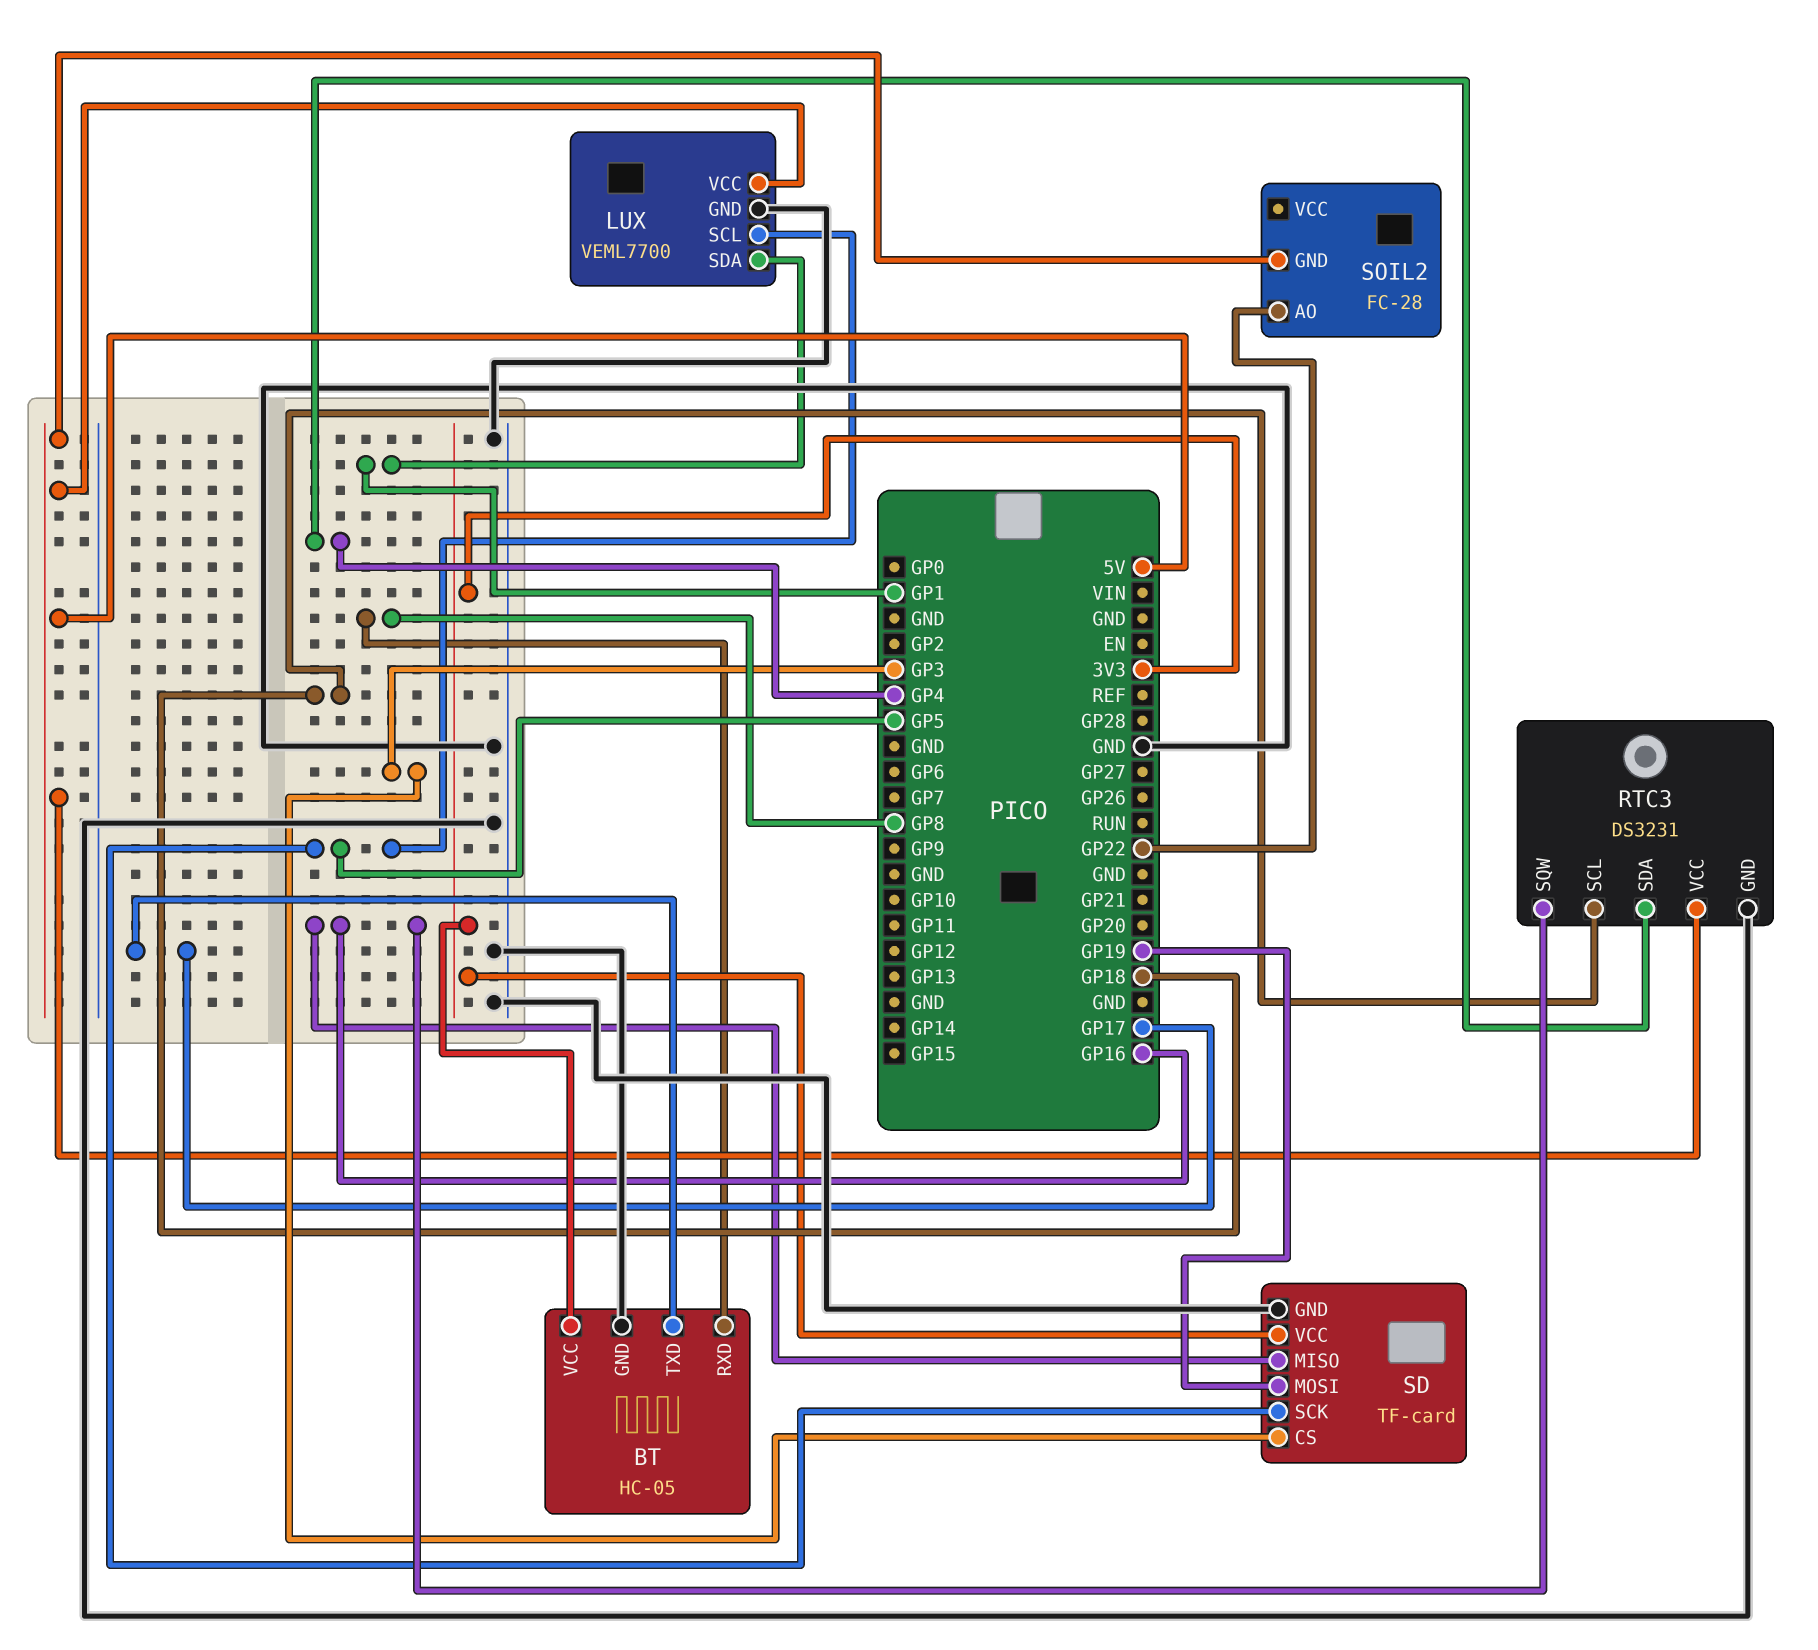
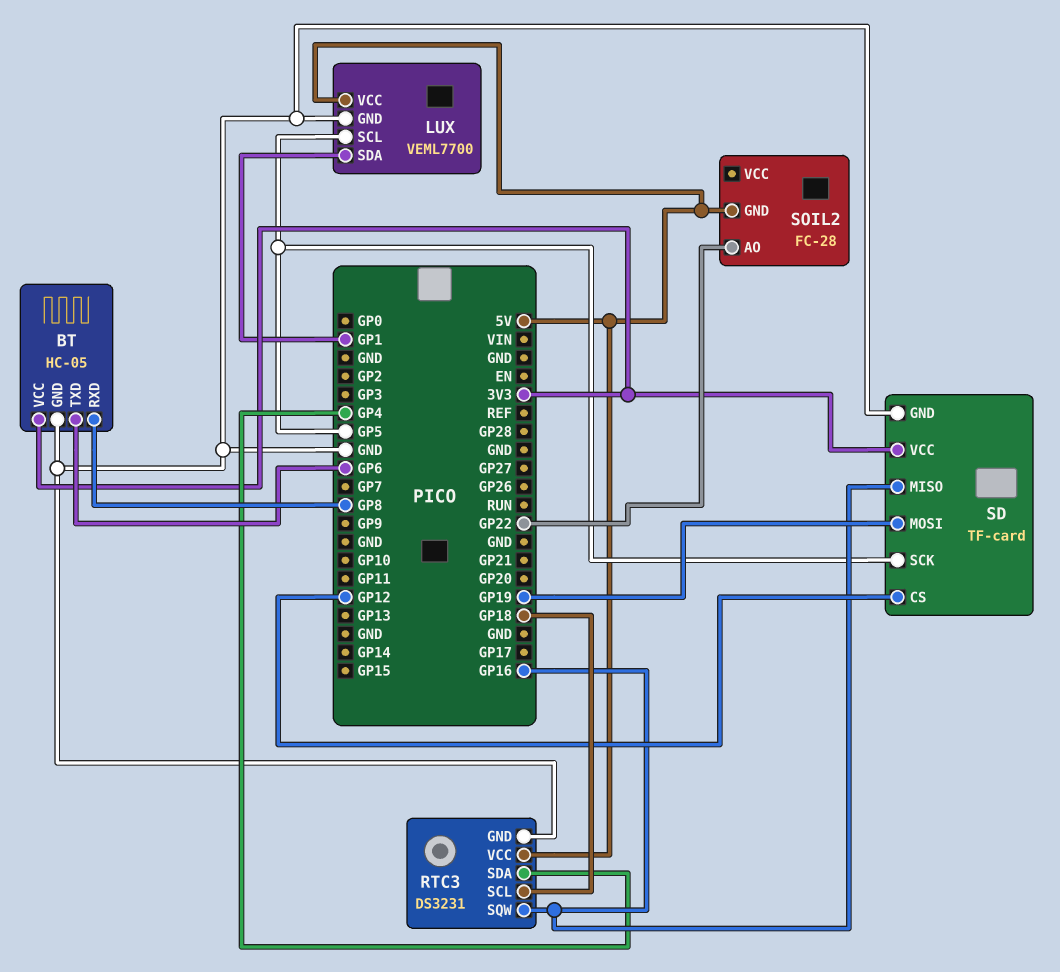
BT pin TXD: GP17 -> GP6
SD pin CS: GP3 -> GP12

